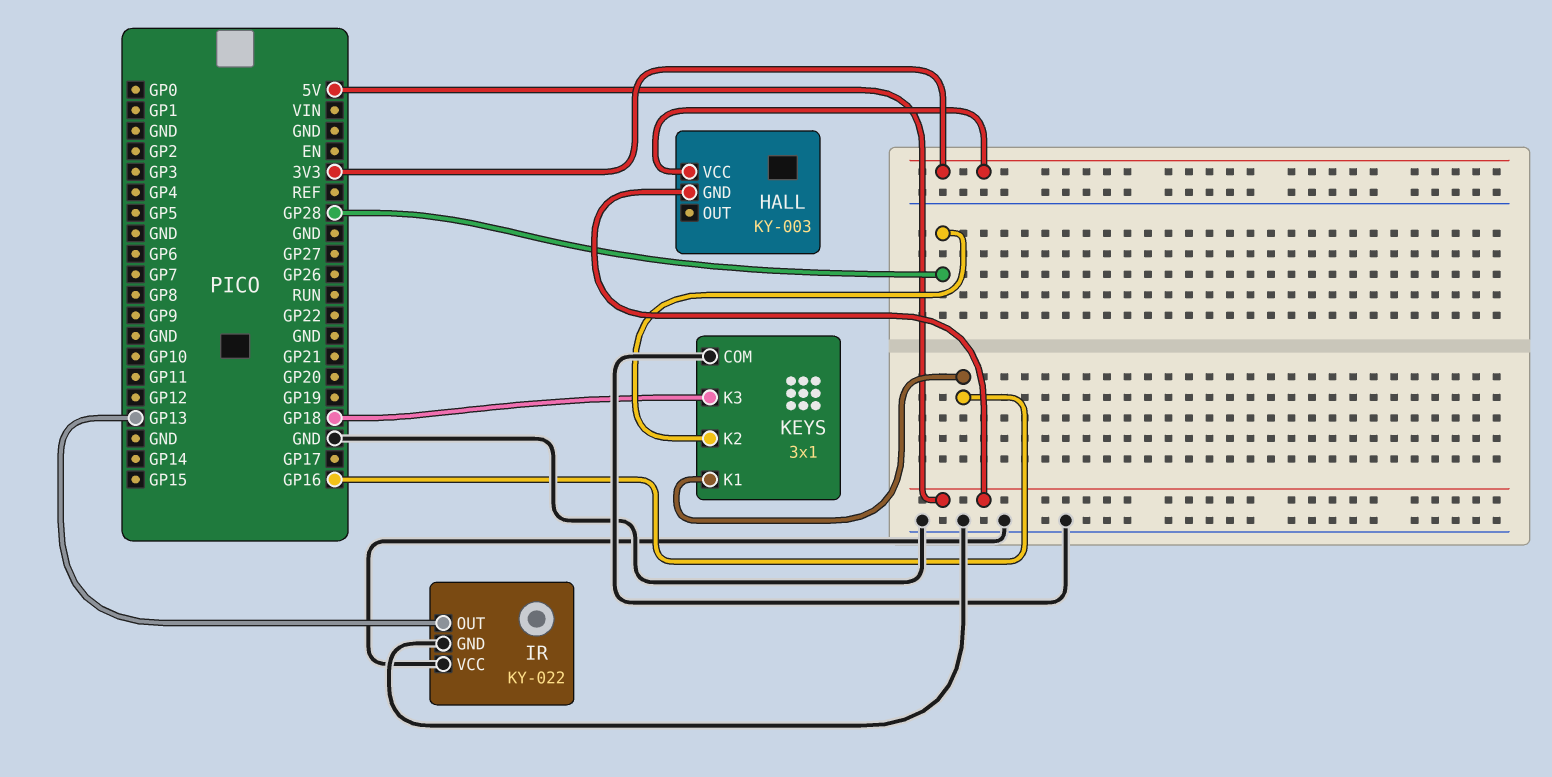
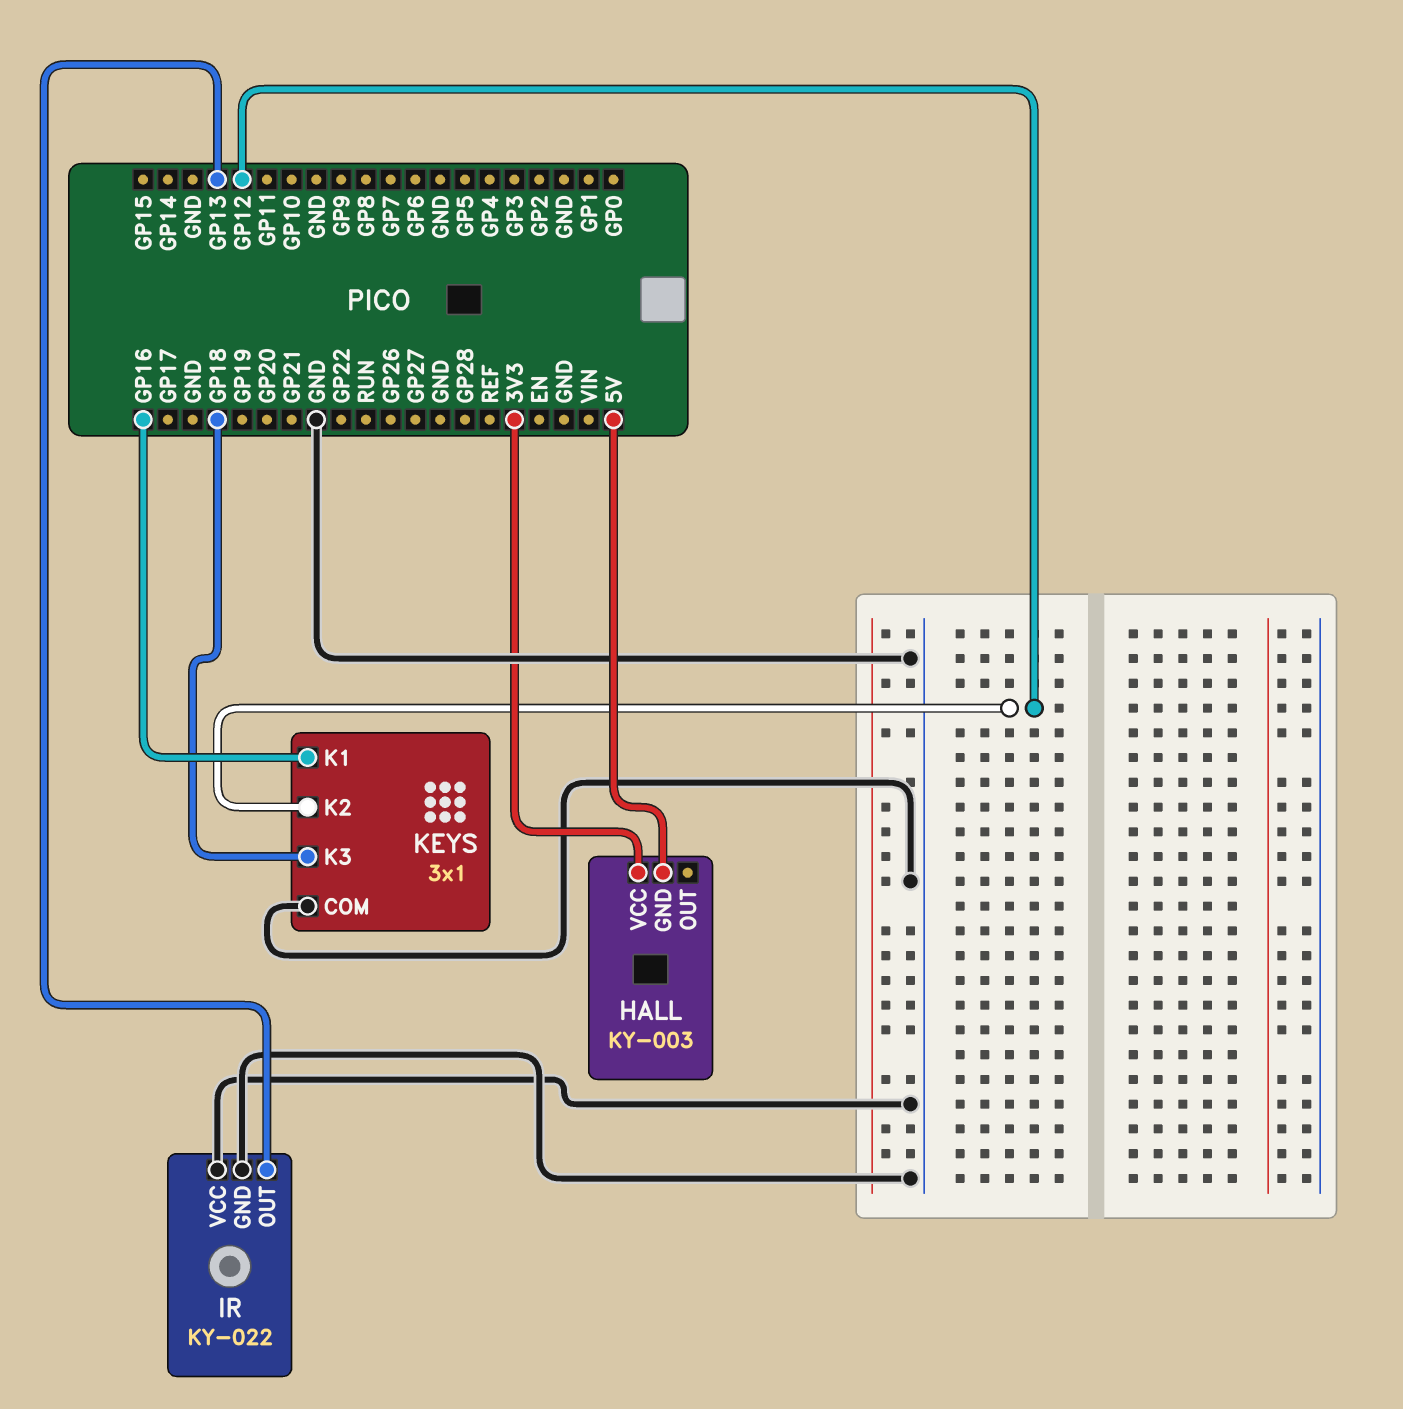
KEYS pin K2: GP28 -> GP12

